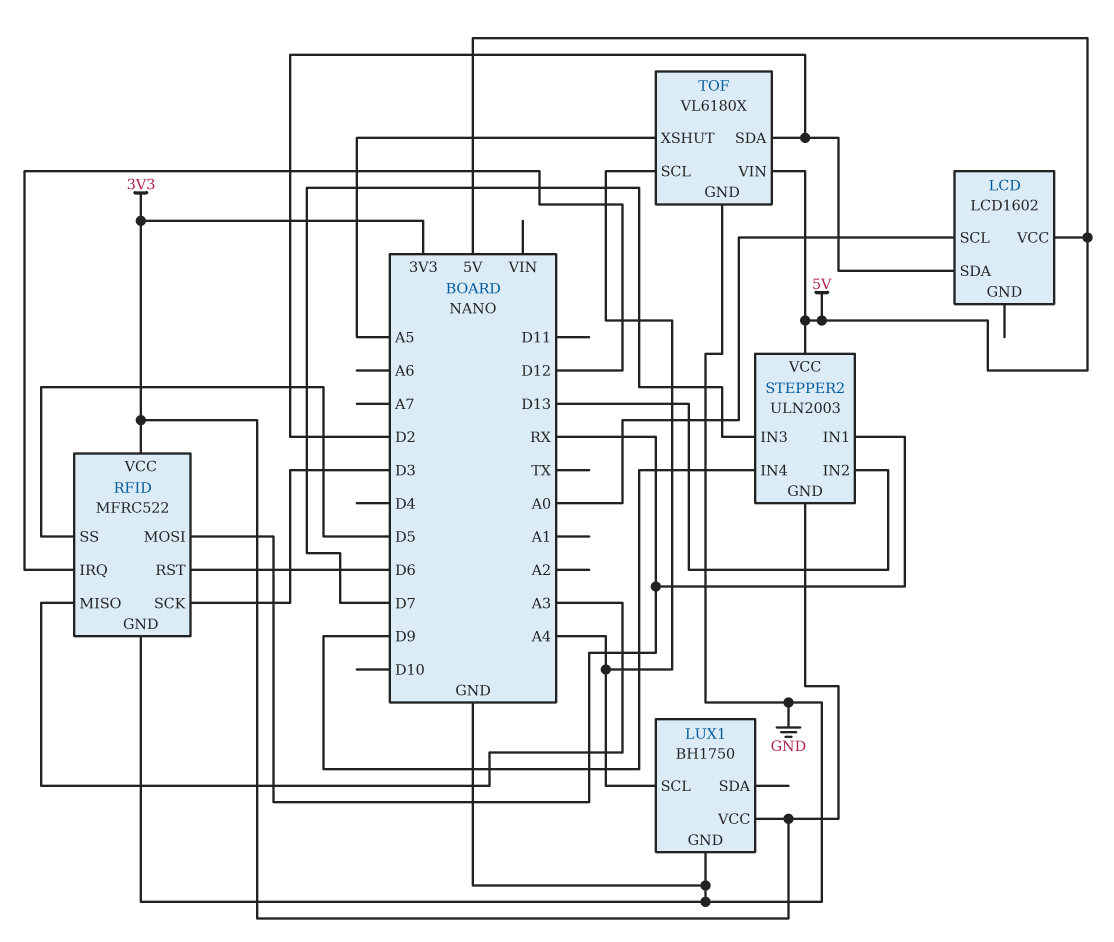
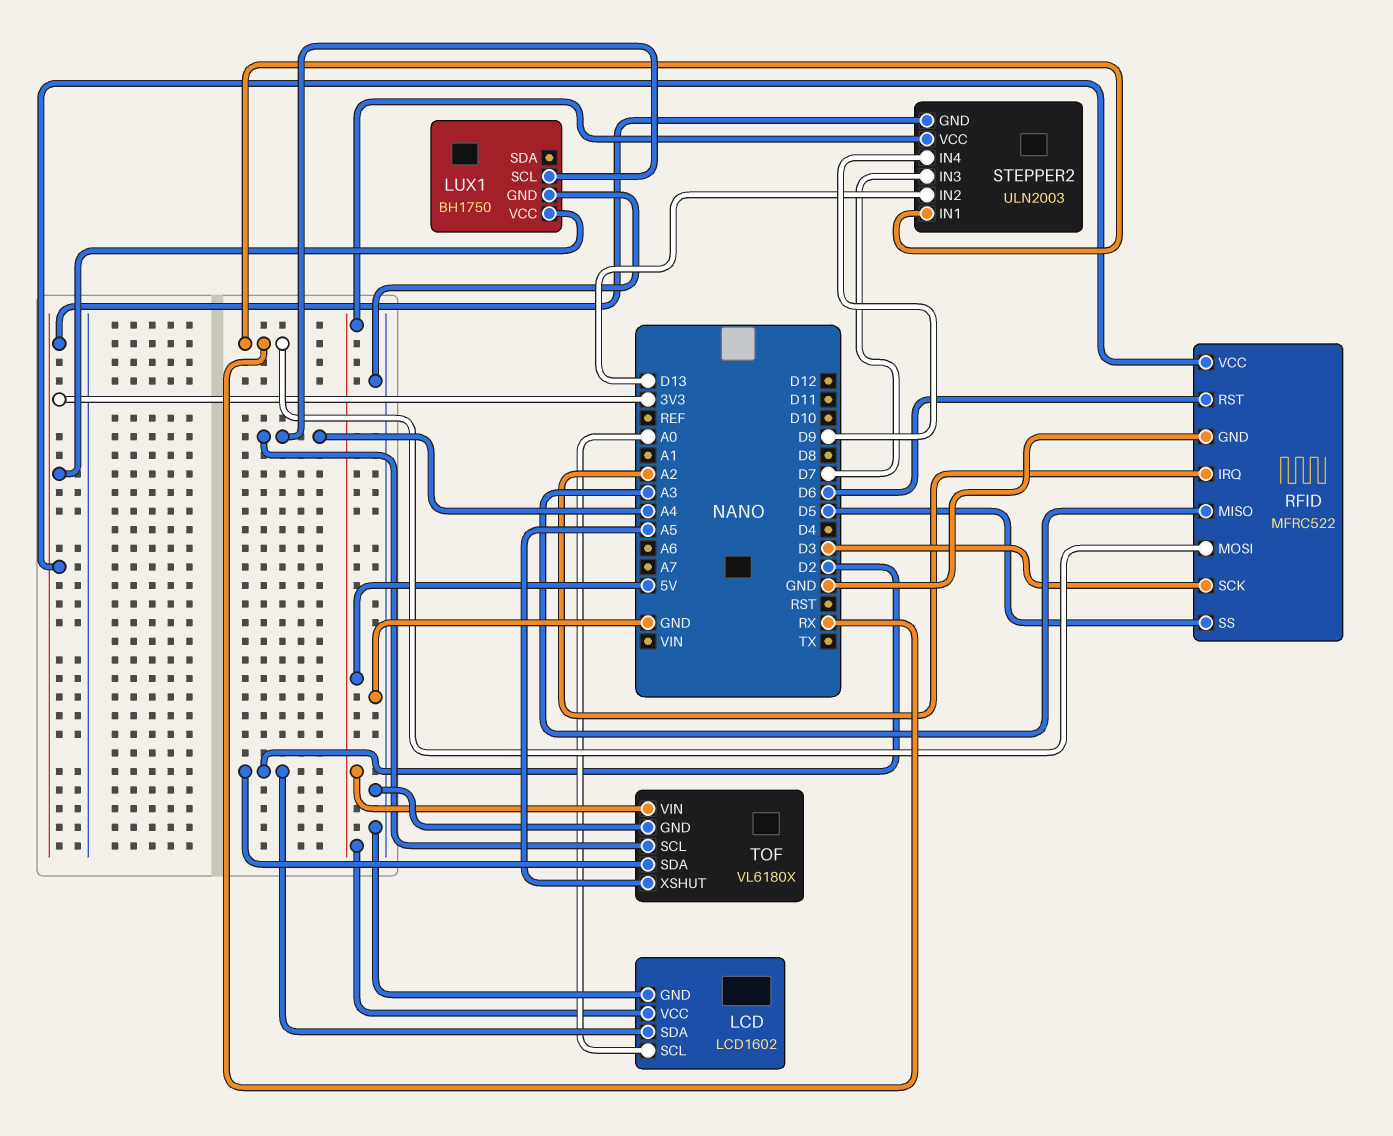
LCD pin GND: none -> GND
RFID pin IRQ: D12 -> A2

